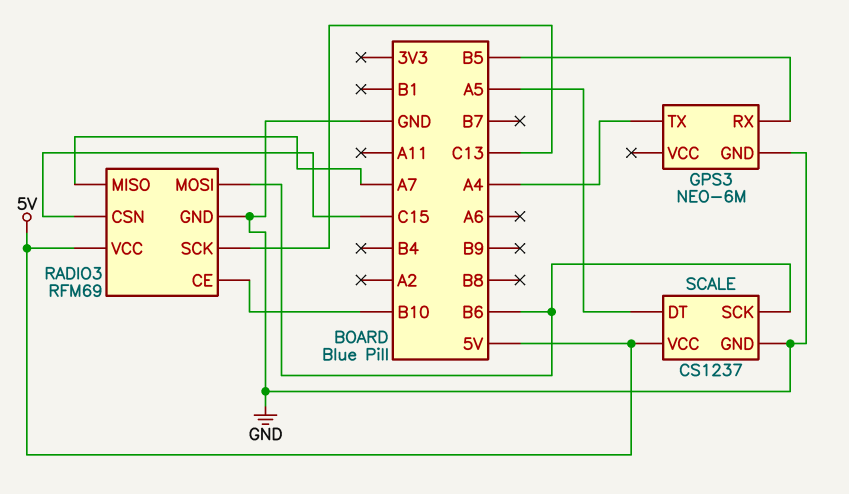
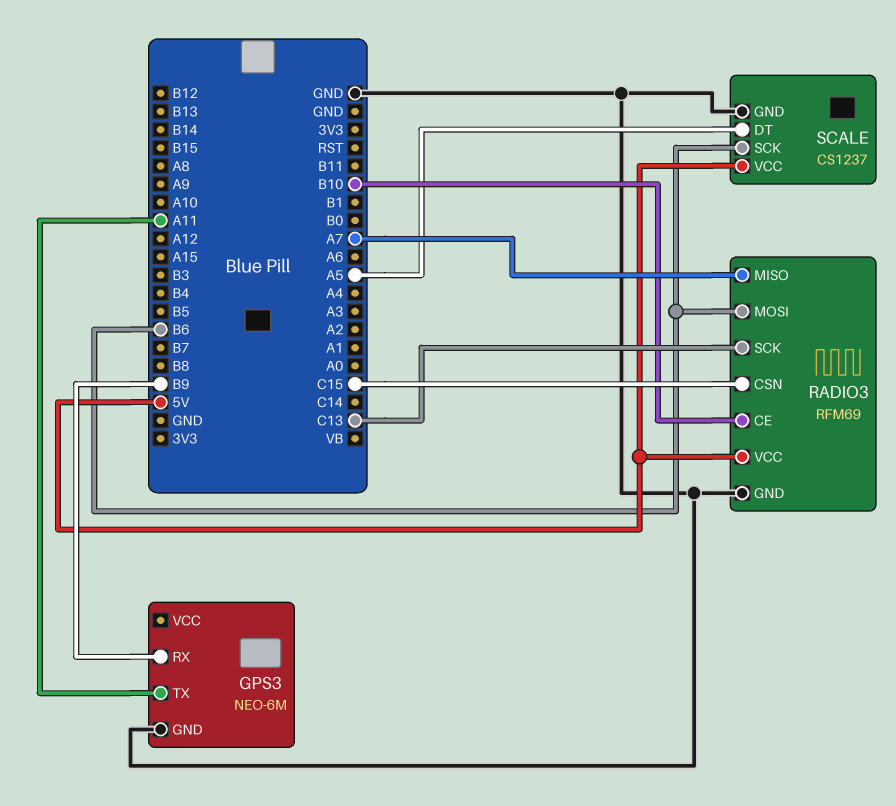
GPS3 pin RX: B5 -> B9
GPS3 pin TX: A4 -> A11

